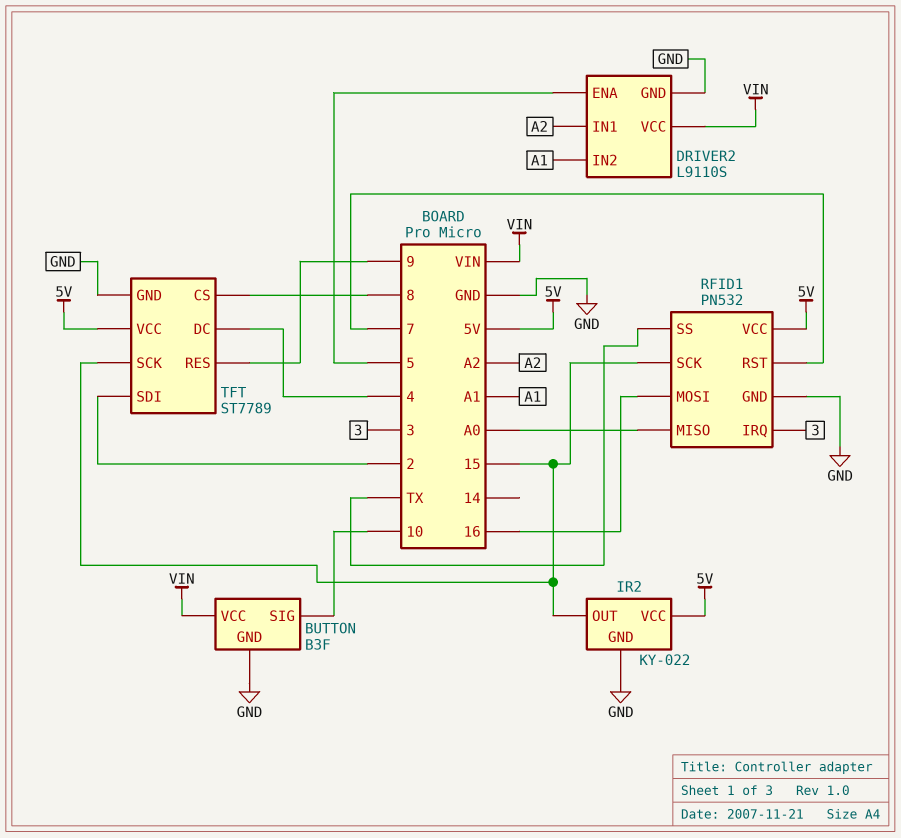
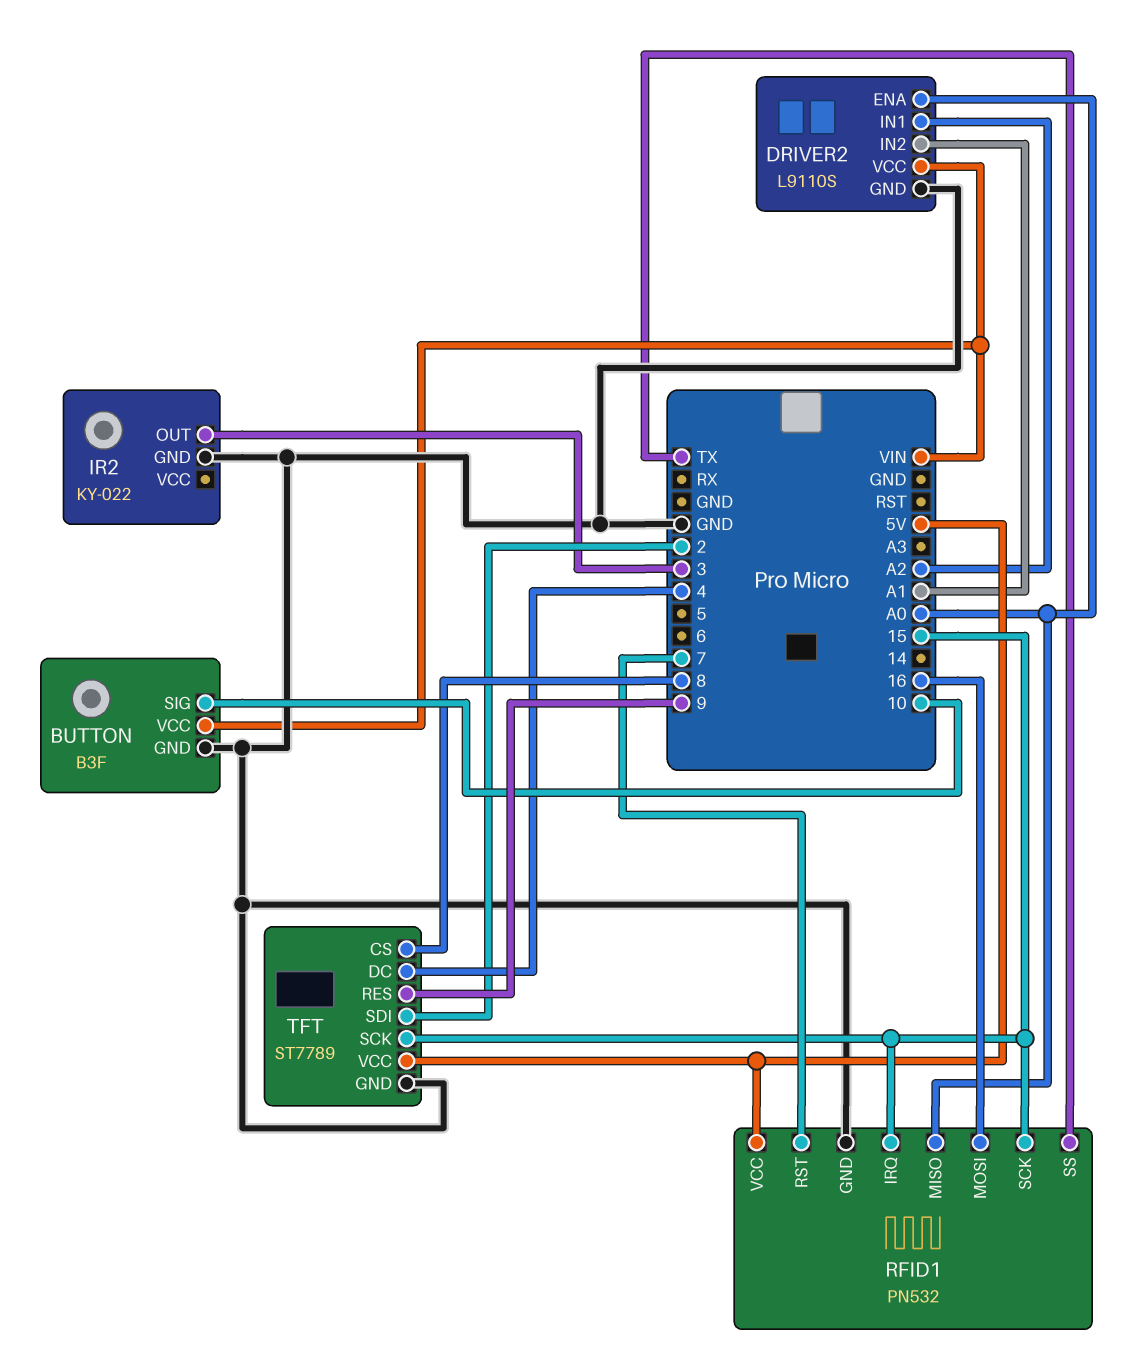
DRIVER2 pin ENA: 5 -> A0
IR2 pin OUT: 15 -> 3
IR2 pin VCC: 5V -> none
RFID1 pin IRQ: 3 -> 15

